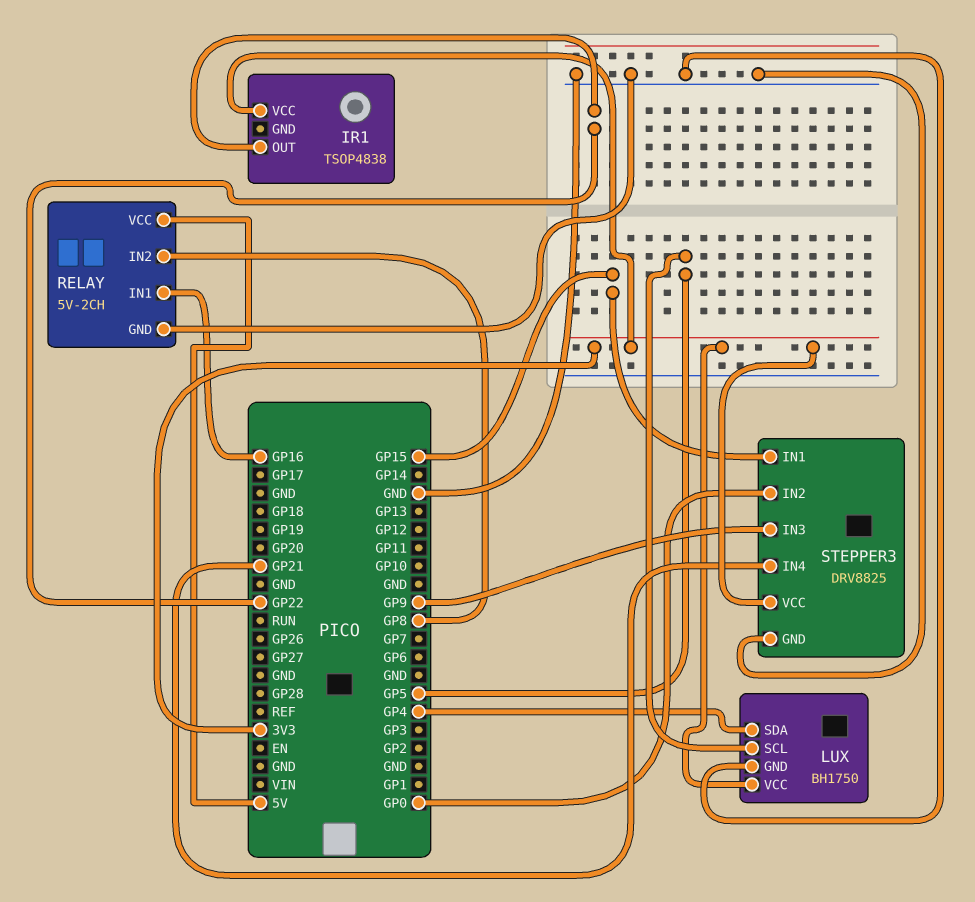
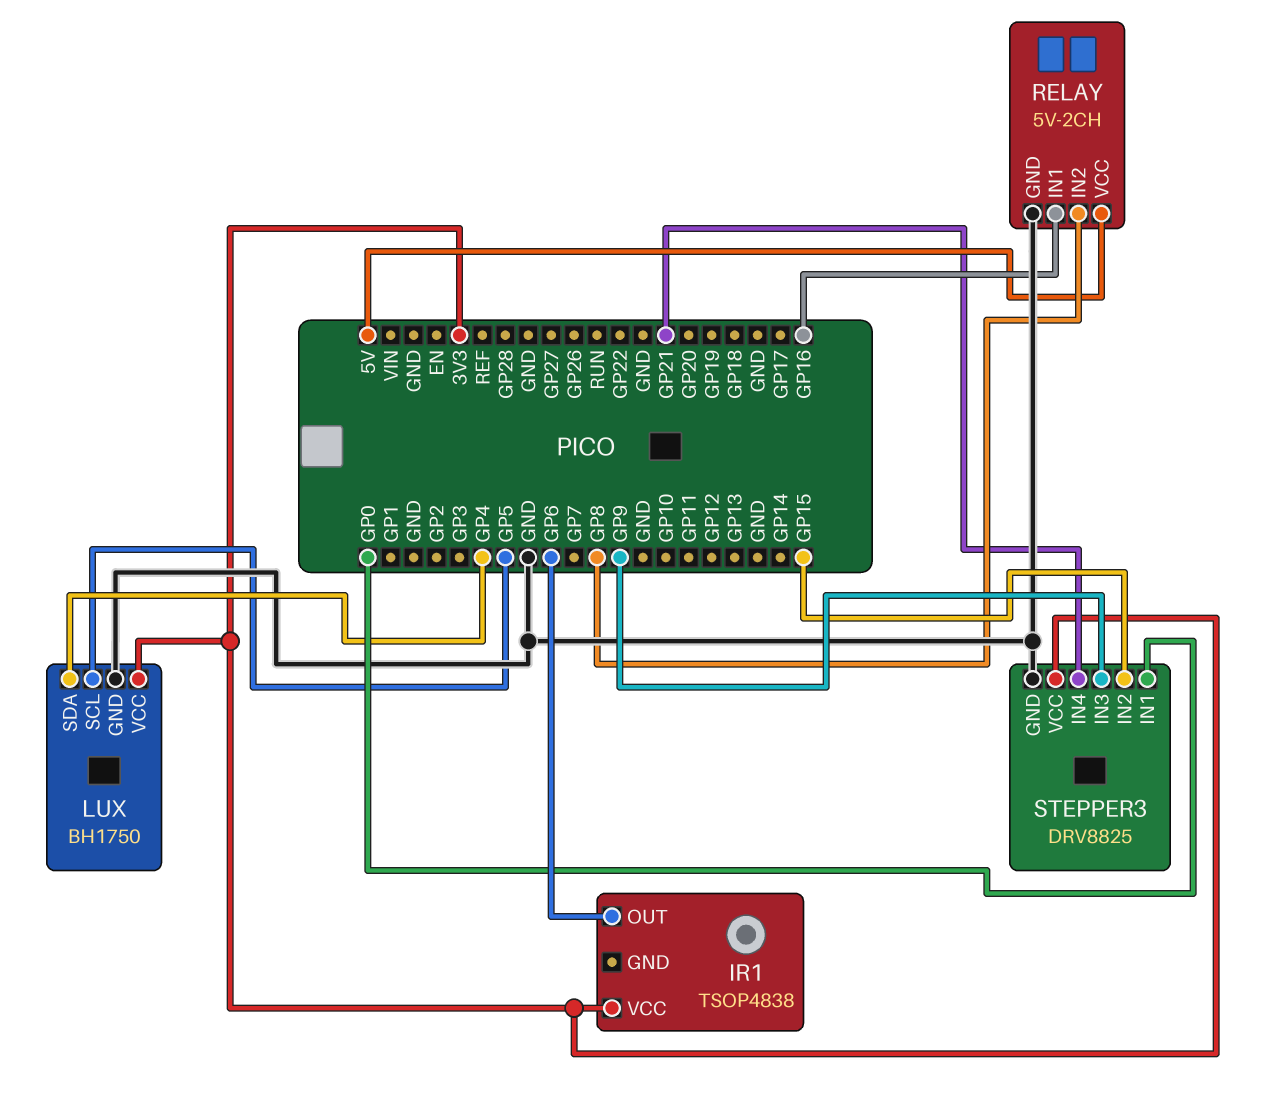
IR1 pin OUT: GP22 -> GP6
STEPPER3 pin IN1: GP15 -> GP0
STEPPER3 pin IN2: GP0 -> GP15

